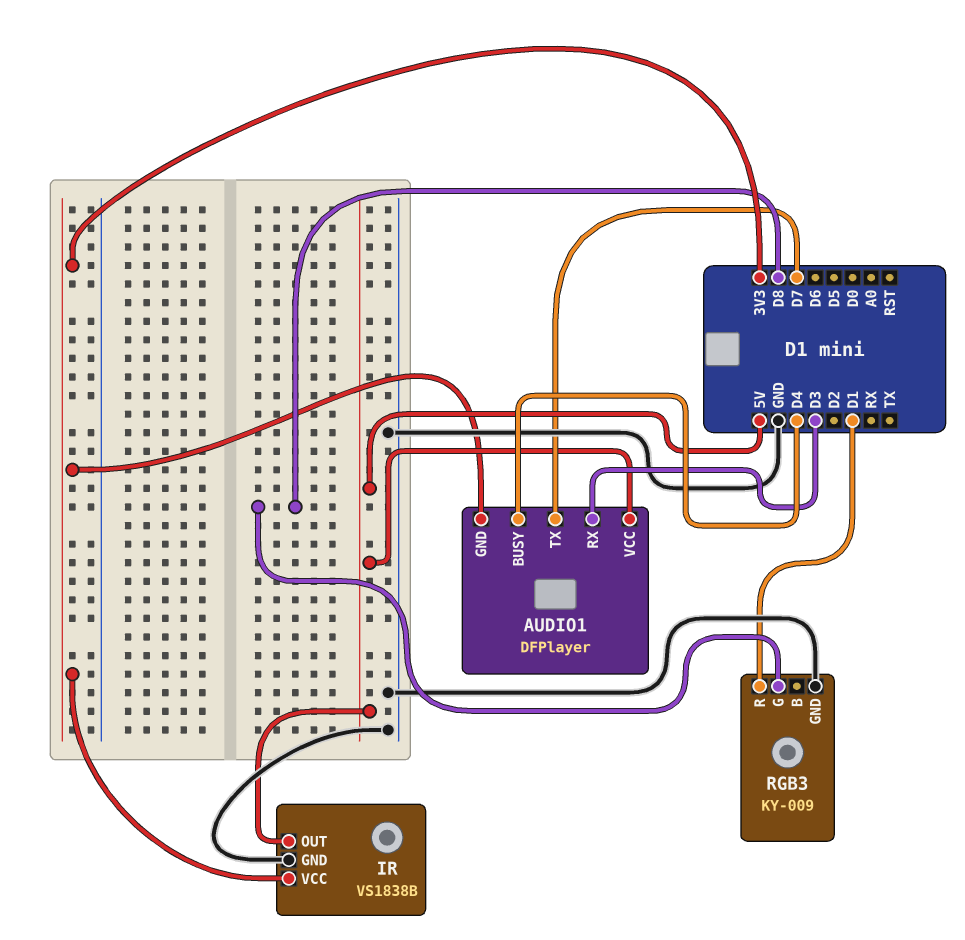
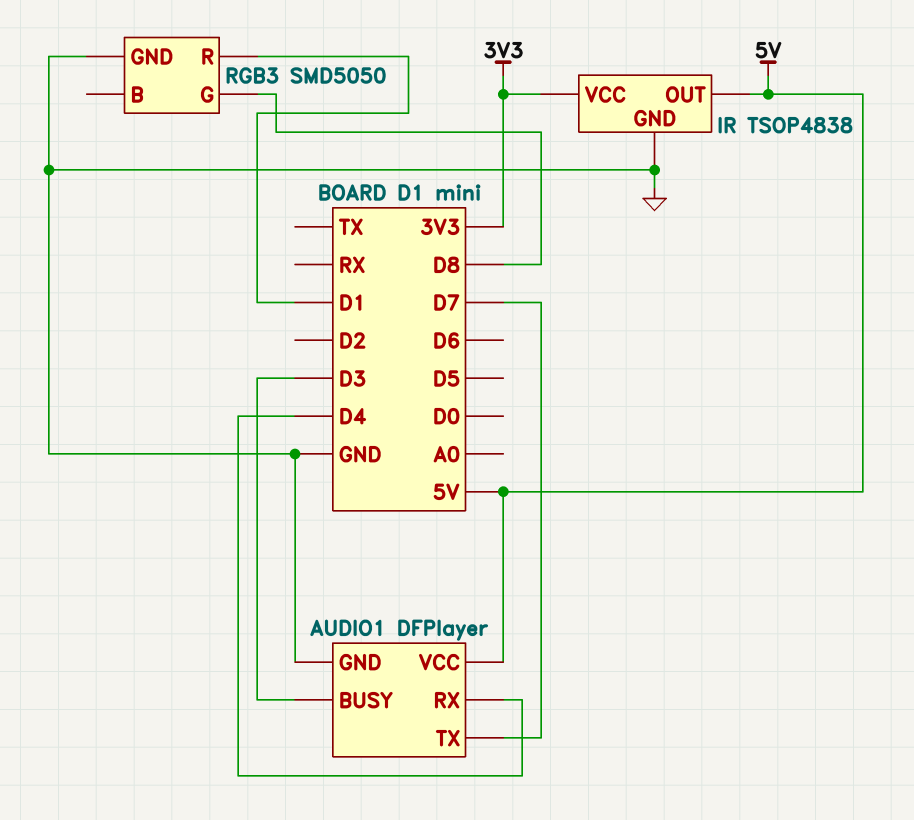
AUDIO1 pin BUSY: D4 -> D3
AUDIO1 pin GND: 3V3 -> GND
AUDIO1 pin RX: D3 -> D4
IR: VS1838B -> TSOP4838
RGB3: KY-009 -> SMD5050

